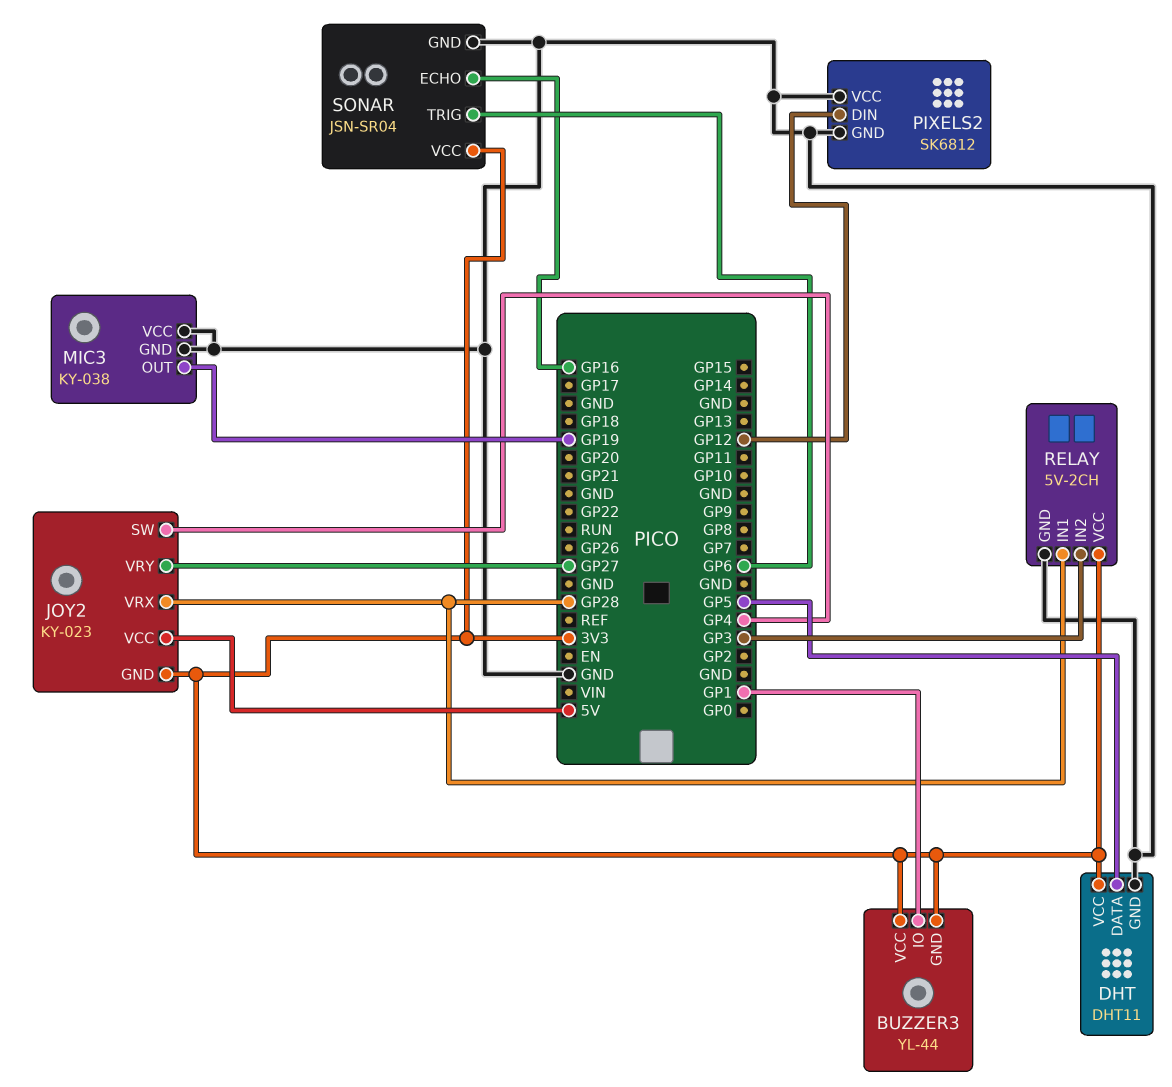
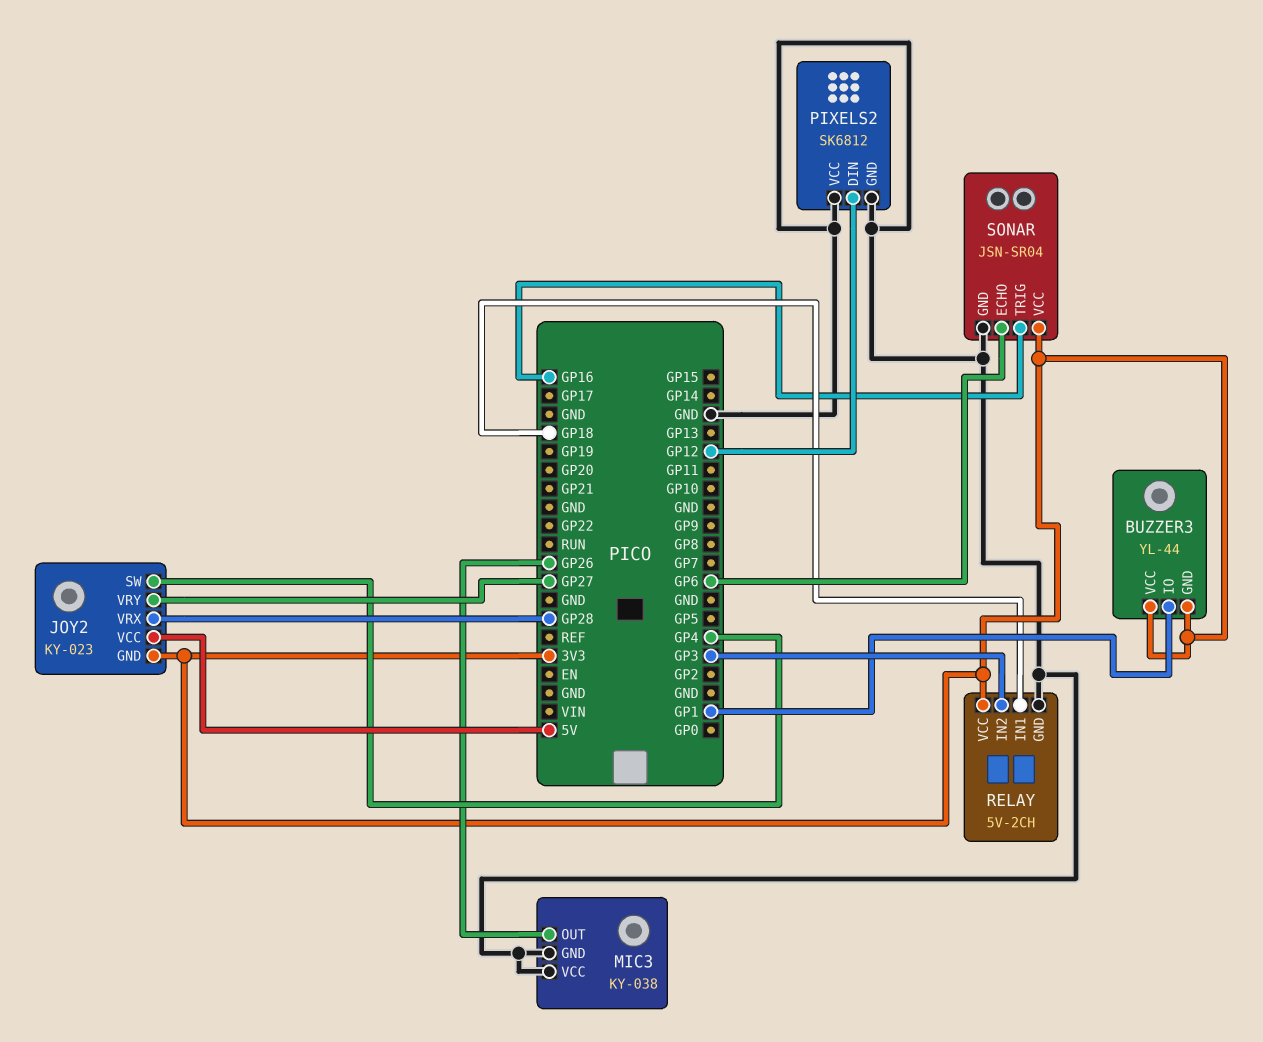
DHT: DHT11 -> none
DHT pin DATA: GP5 -> none
DHT pin GND: GND -> none
DHT pin VCC: 3V3 -> none
MIC3 pin OUT: GP19 -> GP26
RELAY pin IN1: GP28 -> GP18
SONAR pin ECHO: GP16 -> GP6
SONAR pin TRIG: GP6 -> GP16

